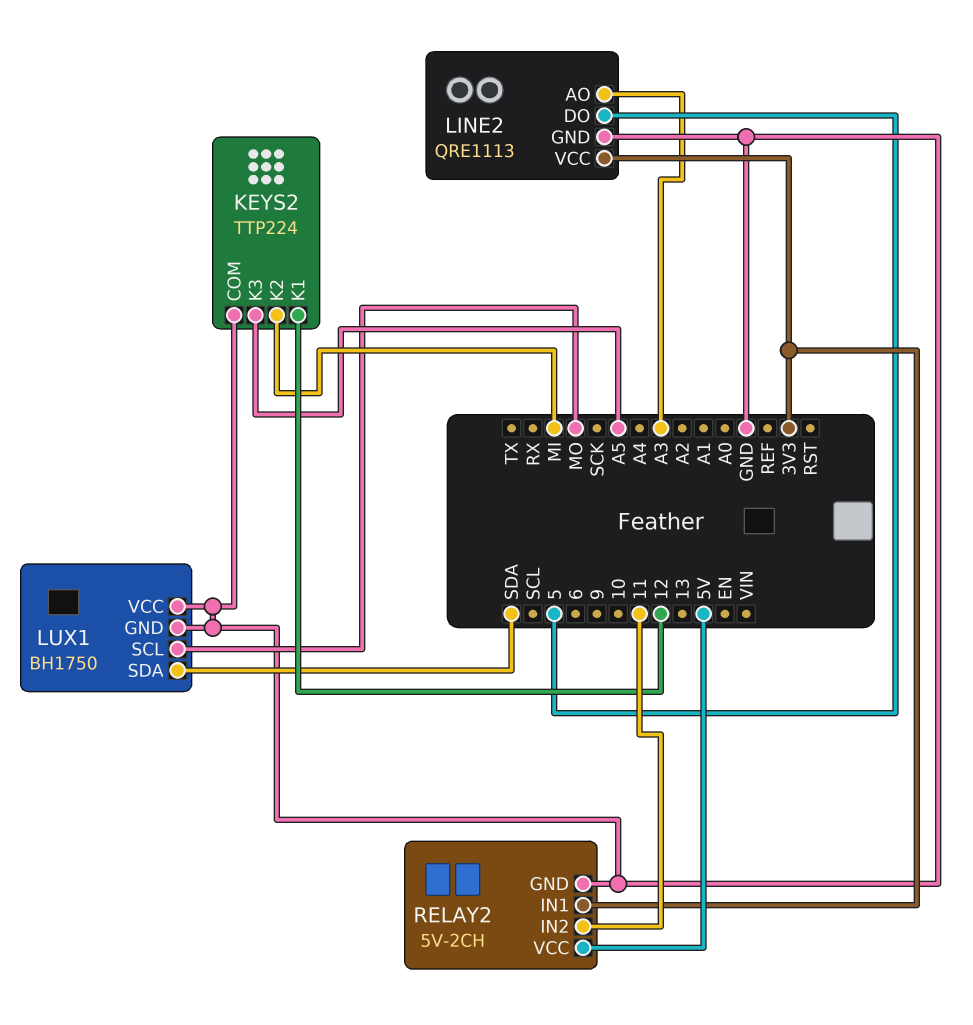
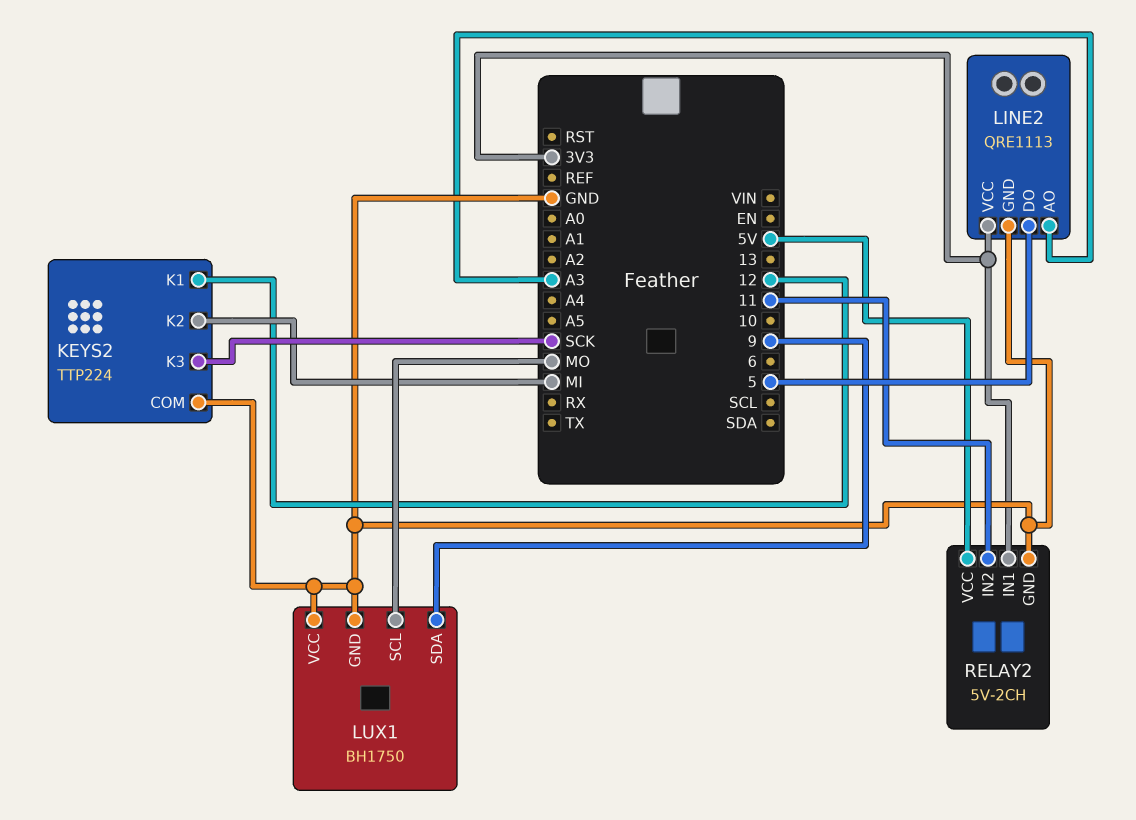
KEYS2 pin K3: A5 -> SCK
LUX1 pin SDA: SDA -> 9

